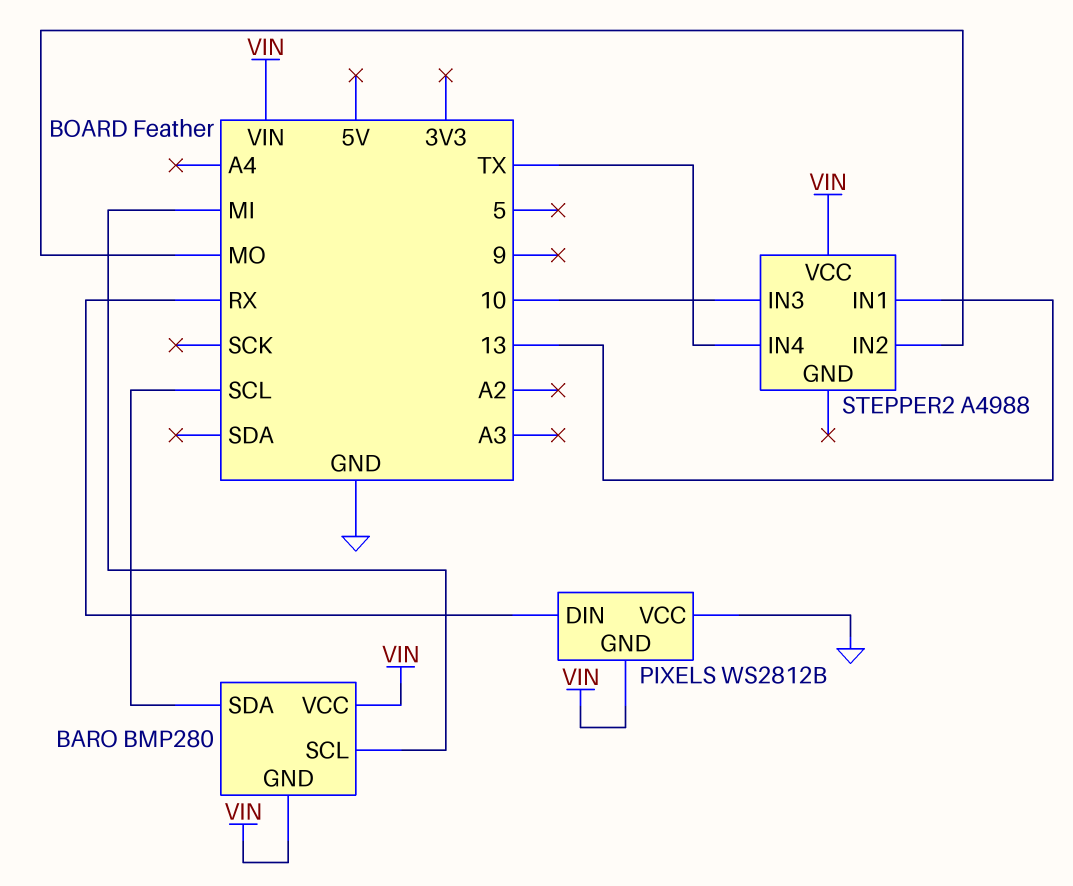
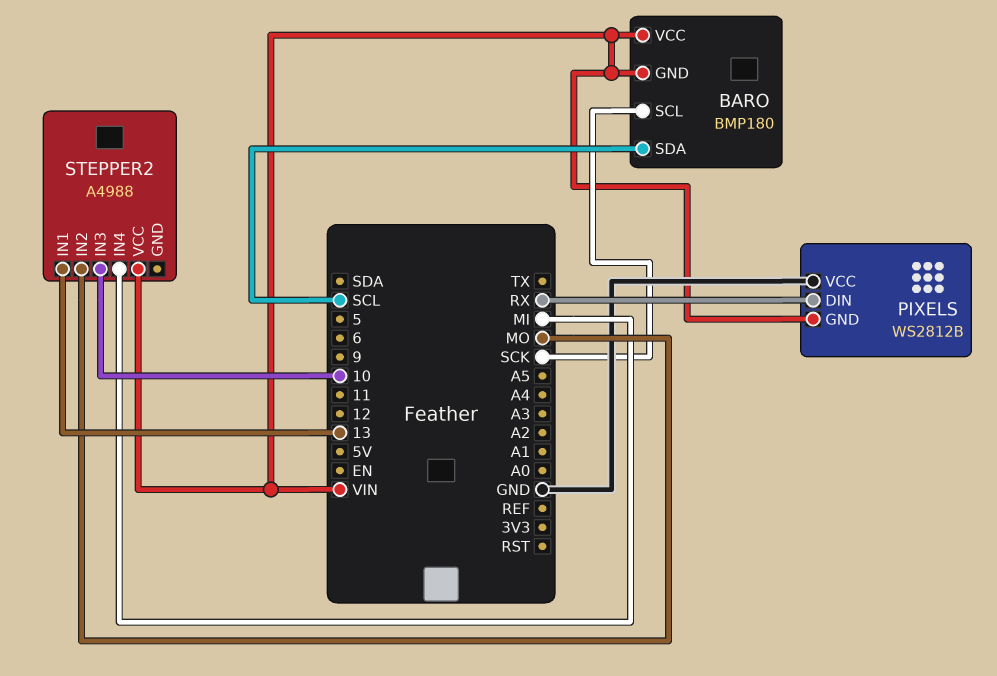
BARO: BMP280 -> BMP180
BARO pin SCL: MI -> SCK
STEPPER2 pin IN4: TX -> MI

